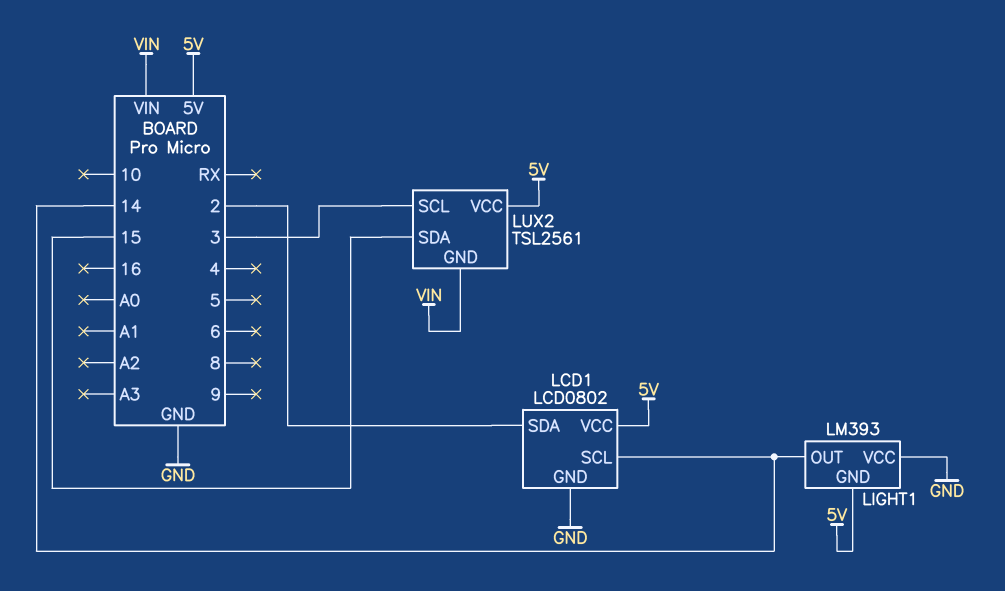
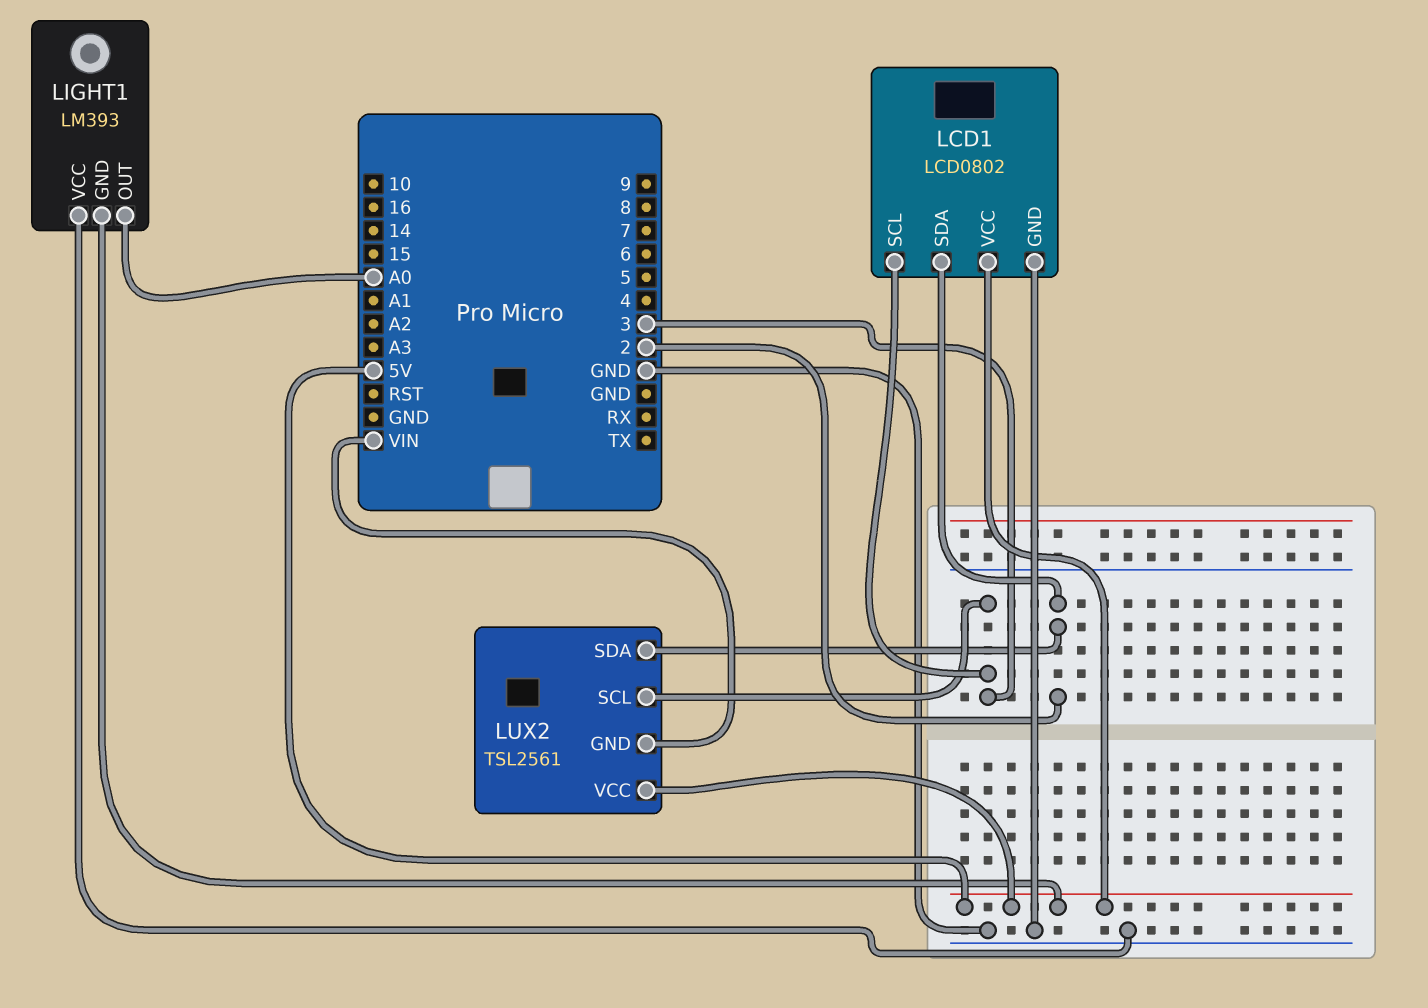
LCD1 pin SCL: 14 -> 3
LIGHT1 pin OUT: 14 -> A0
LUX2 pin SDA: 15 -> 2

